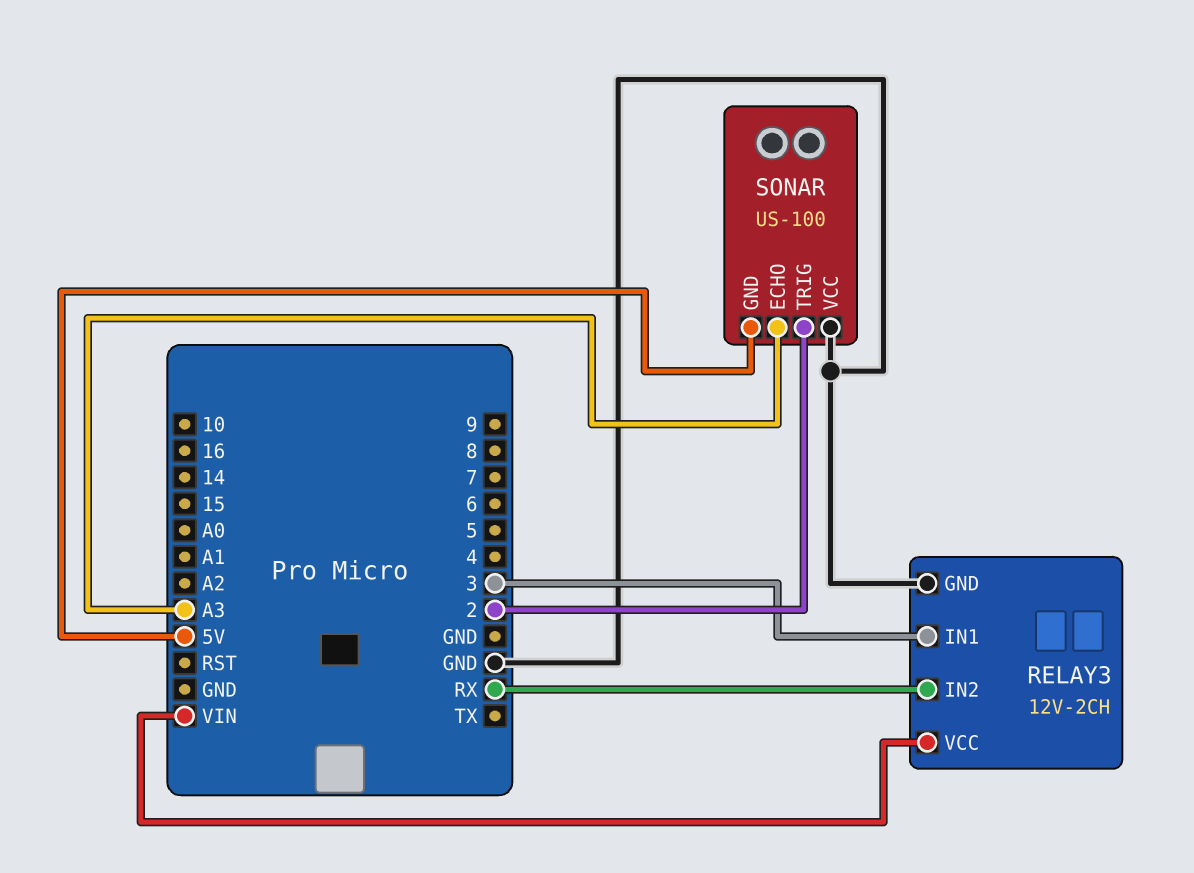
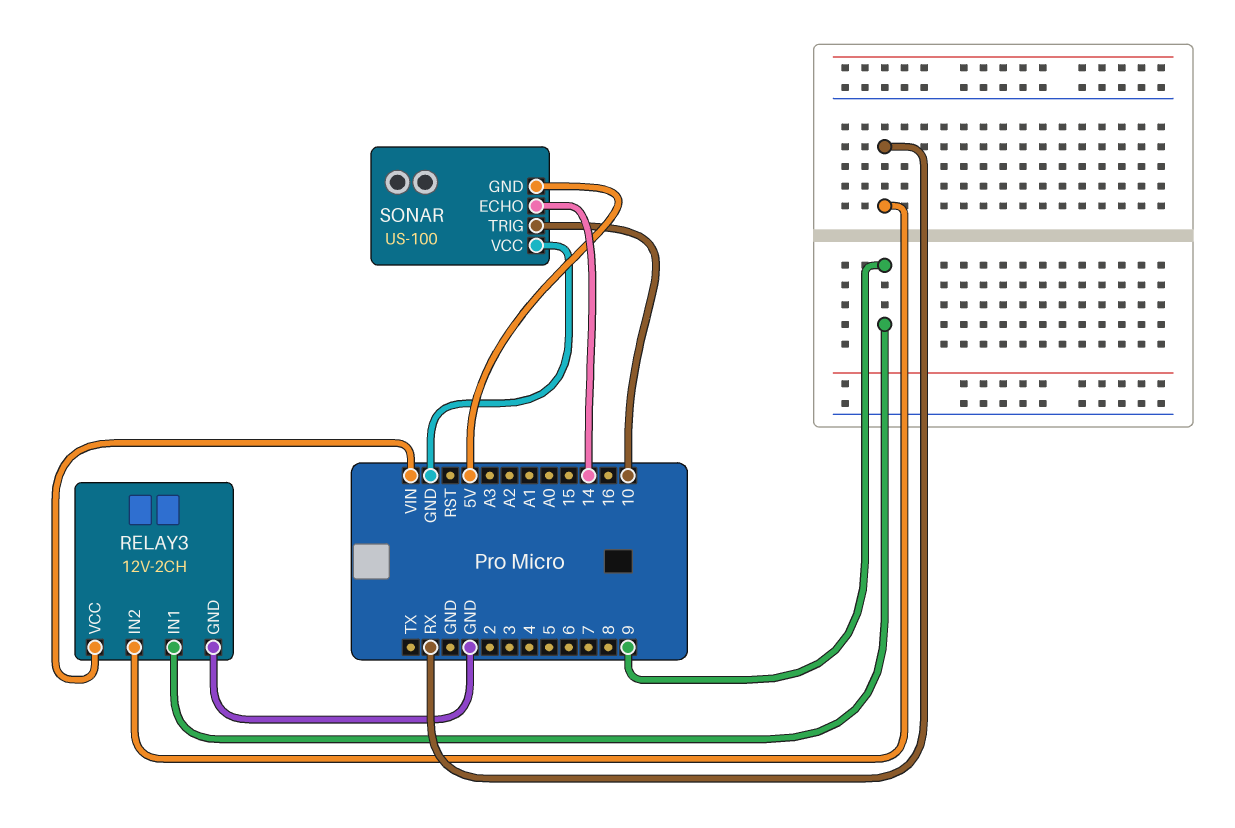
RELAY3 pin IN1: 3 -> 9
SONAR pin ECHO: A3 -> 14
SONAR pin TRIG: 2 -> 10

